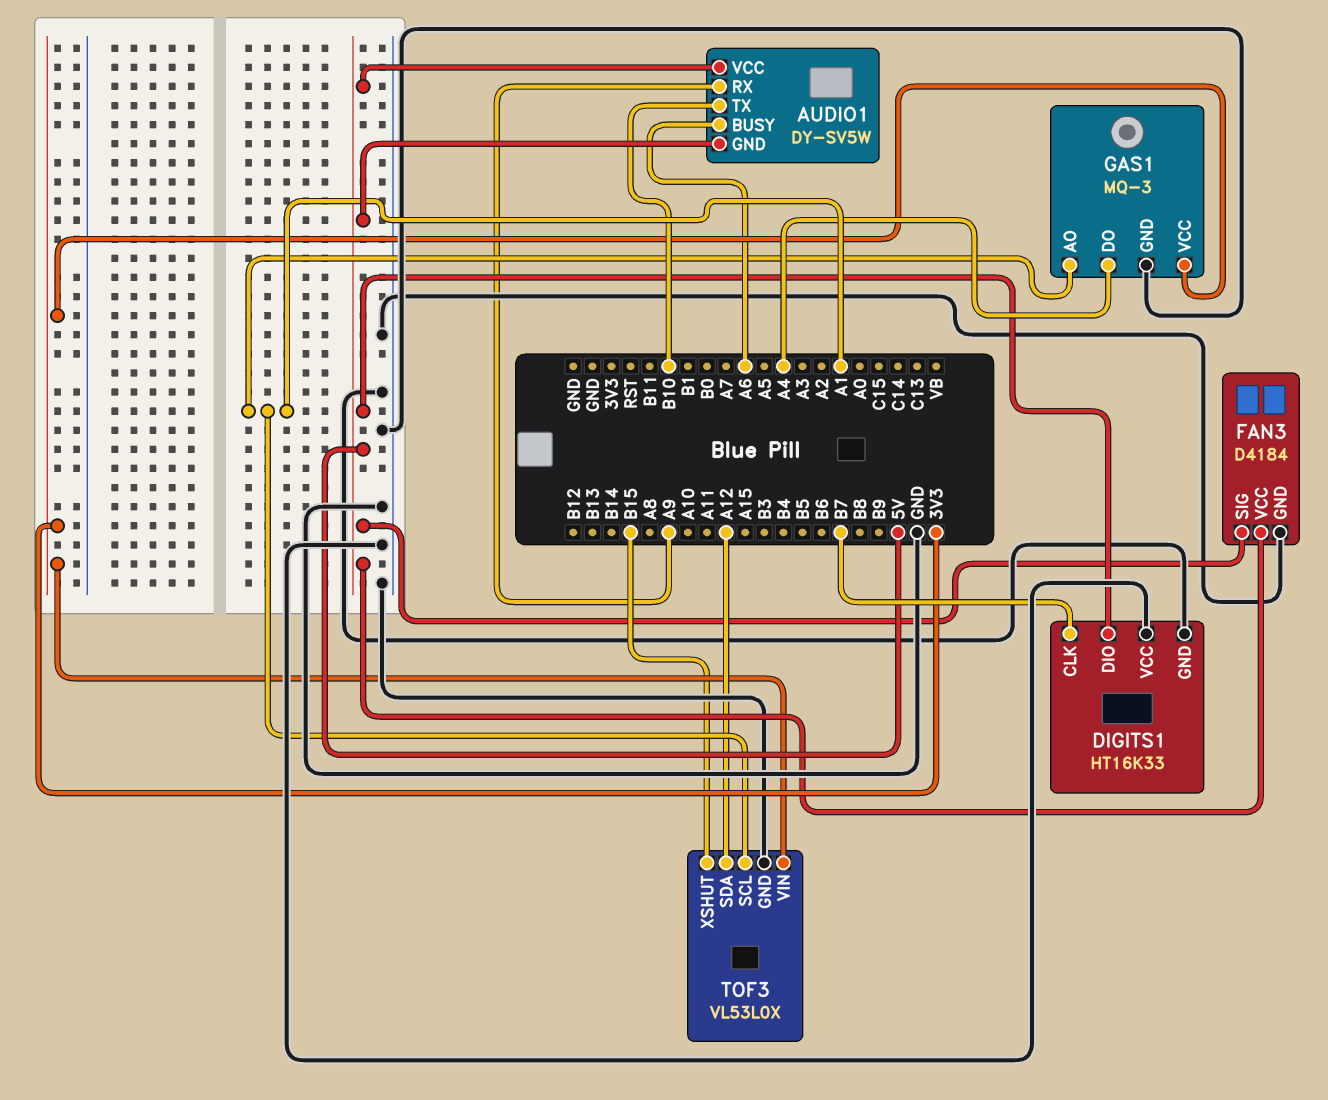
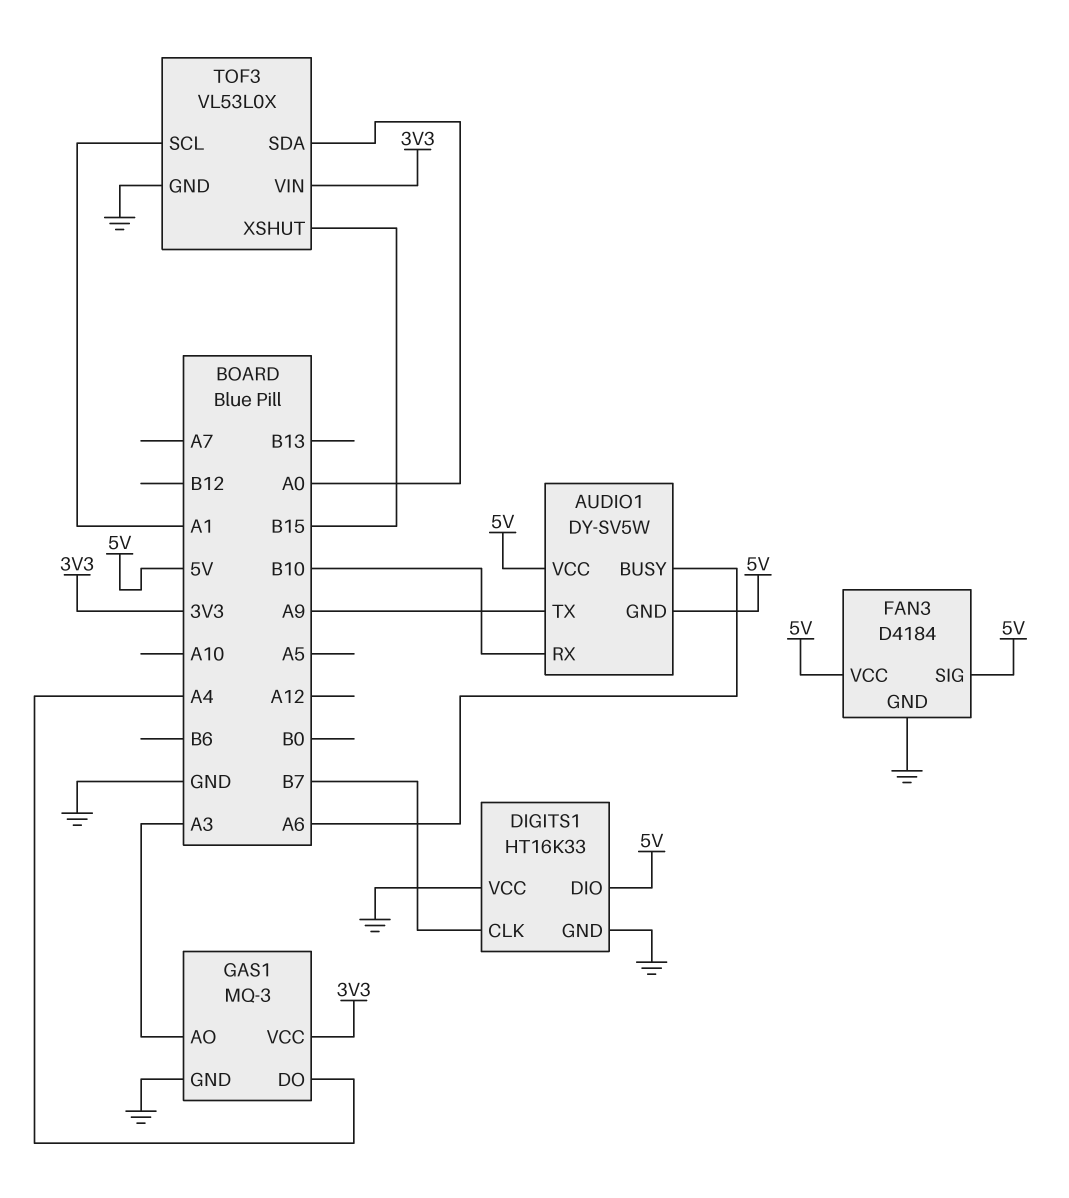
AUDIO1 pin RX: A9 -> B10
AUDIO1 pin TX: B10 -> A9
GAS1 pin AO: A1 -> A3
TOF3 pin SDA: A12 -> A0

